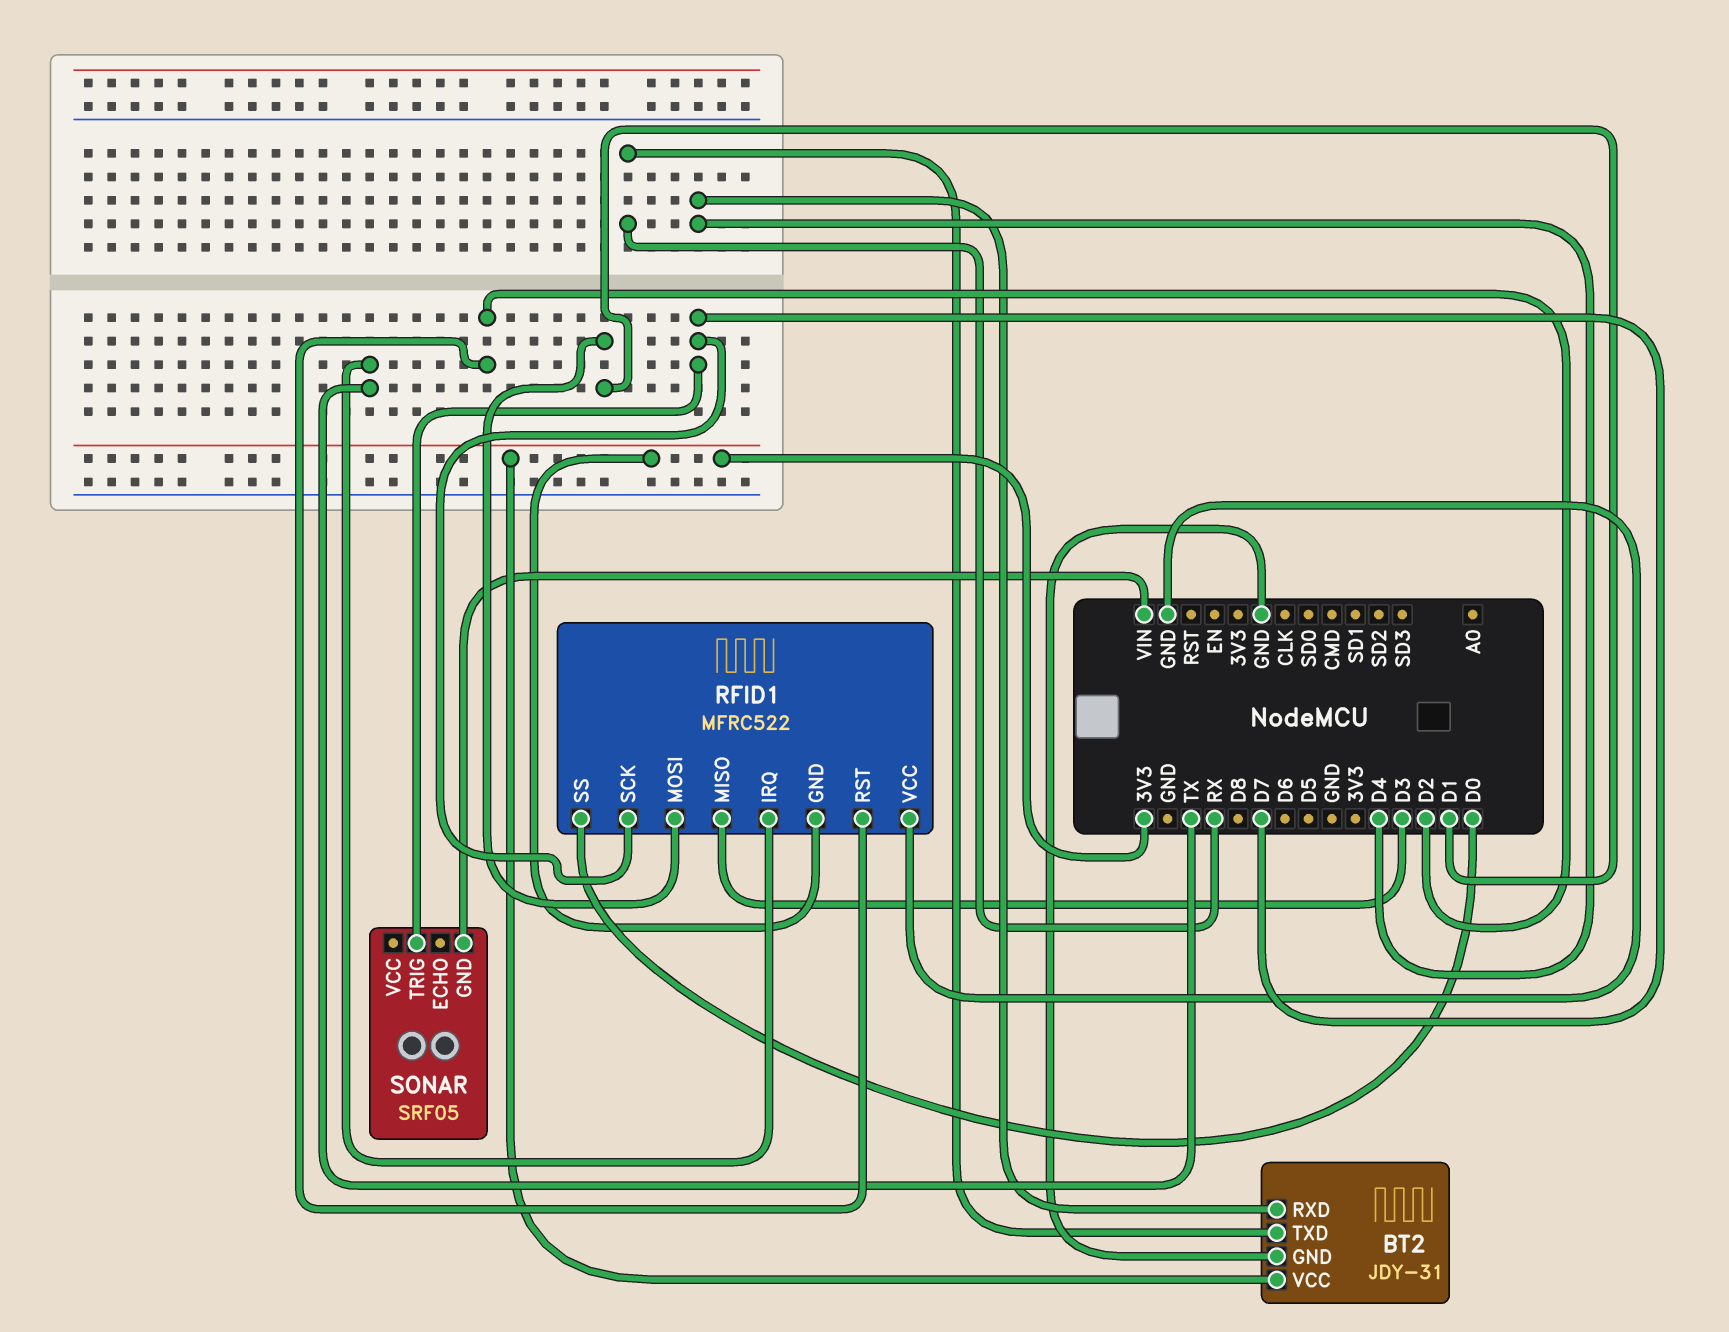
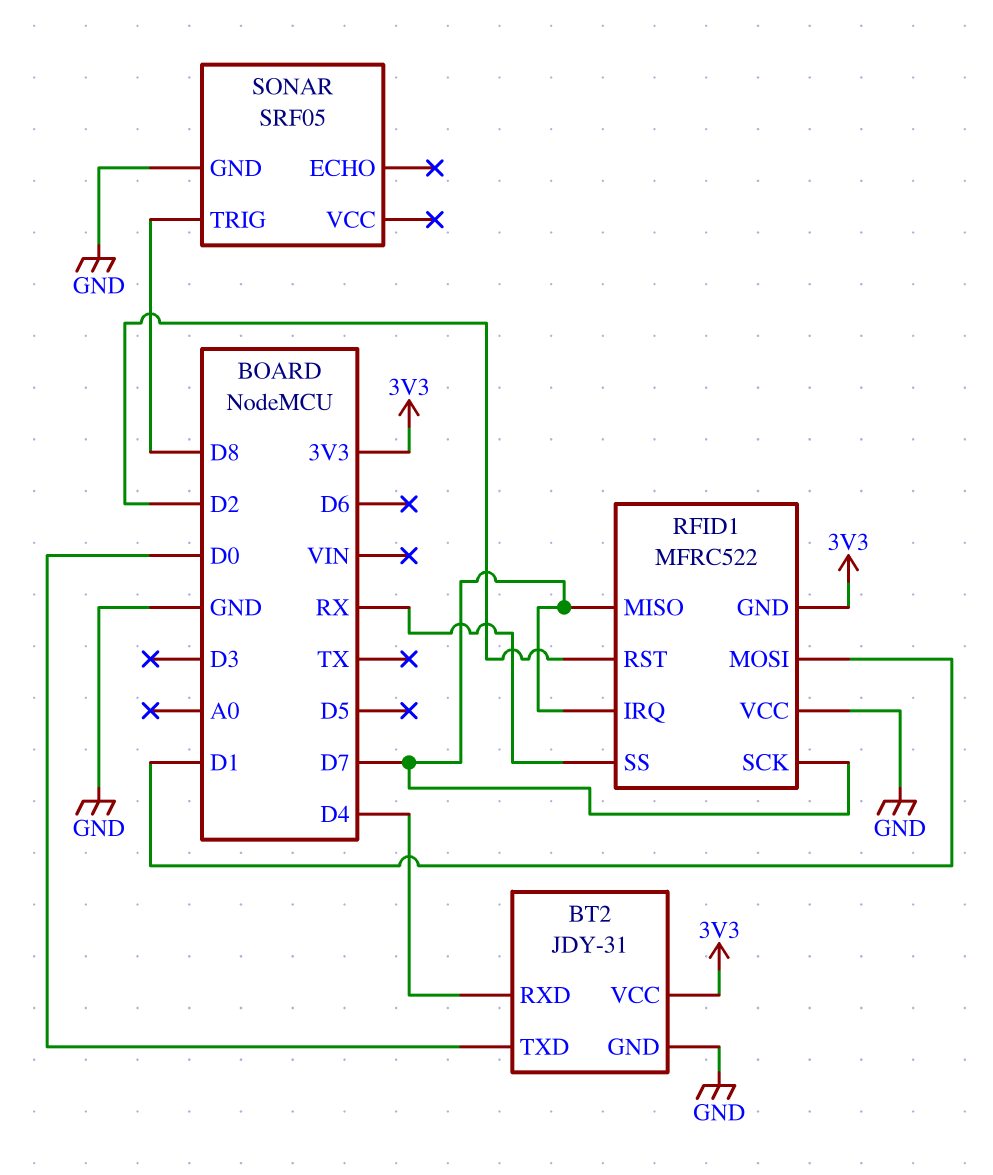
BT2 pin TXD: RX -> D0
RFID1 pin IRQ: TX -> D7
RFID1 pin MISO: D3 -> D7
RFID1 pin SS: D0 -> RX
SONAR pin GND: VIN -> GND
SONAR pin TRIG: D7 -> D8

